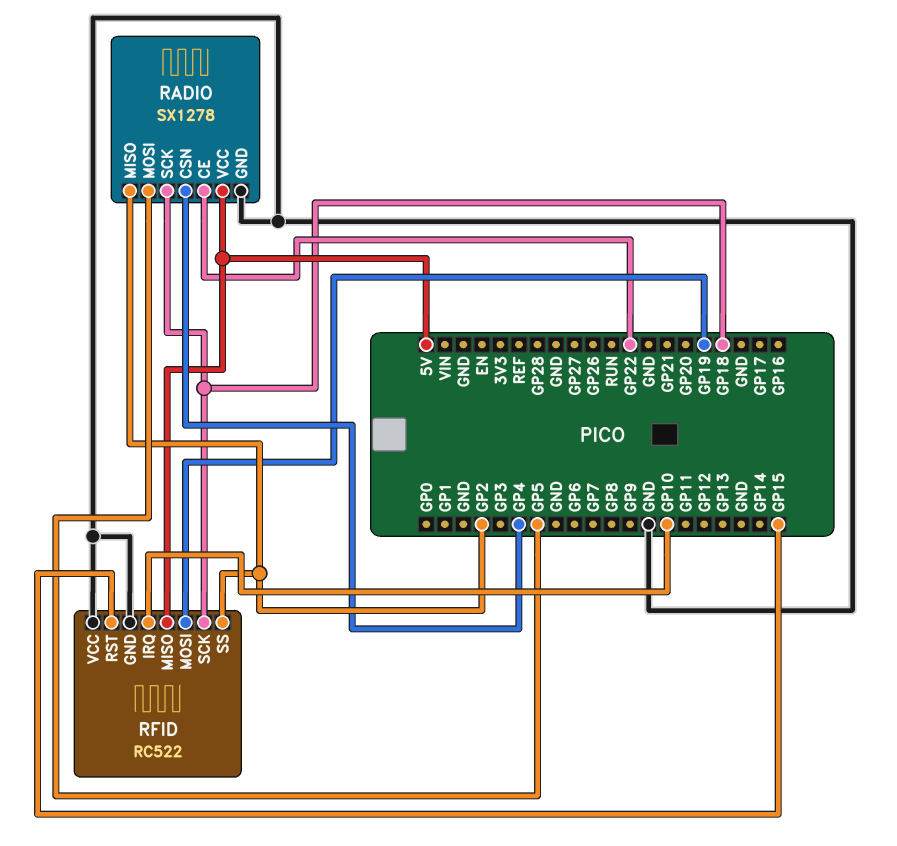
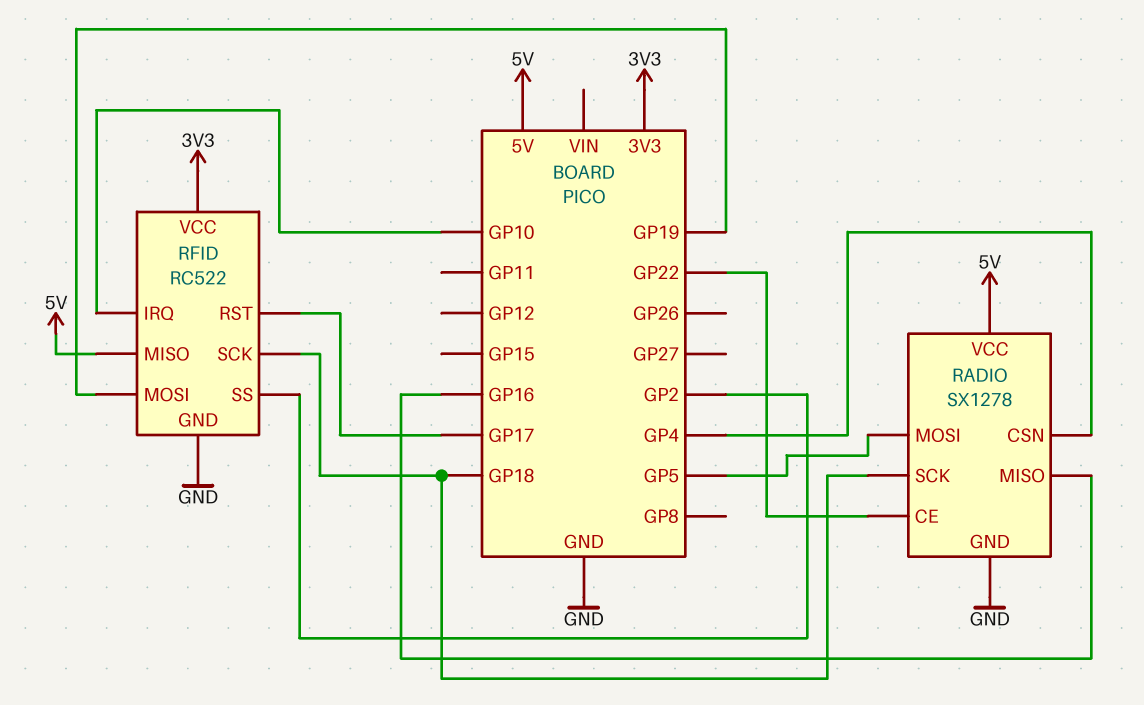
RADIO pin MISO: GP2 -> GP16
RFID pin RST: GP15 -> GP17
RFID pin VCC: GND -> 3V3

